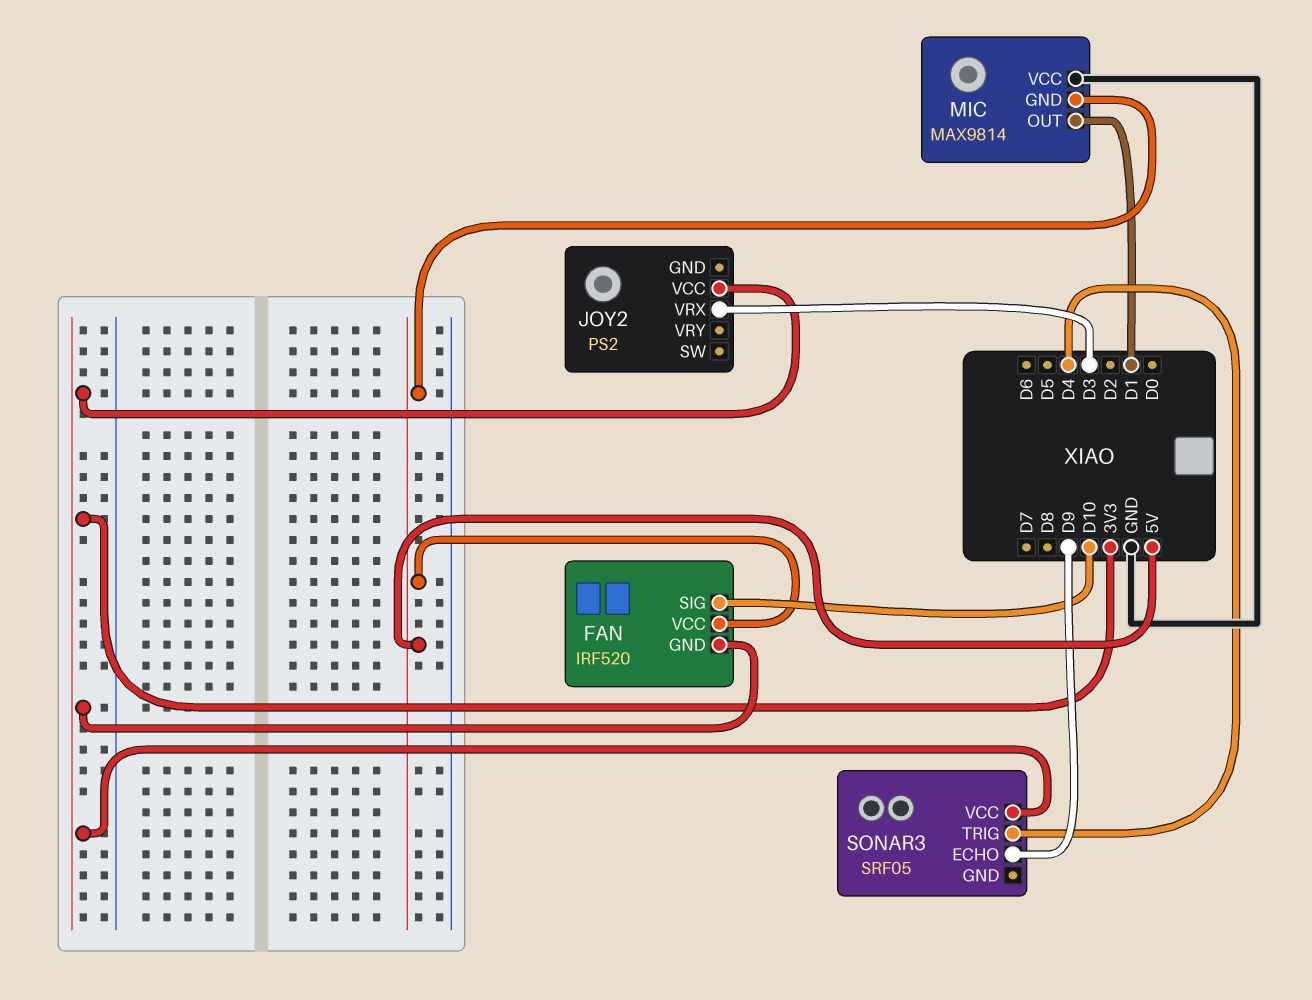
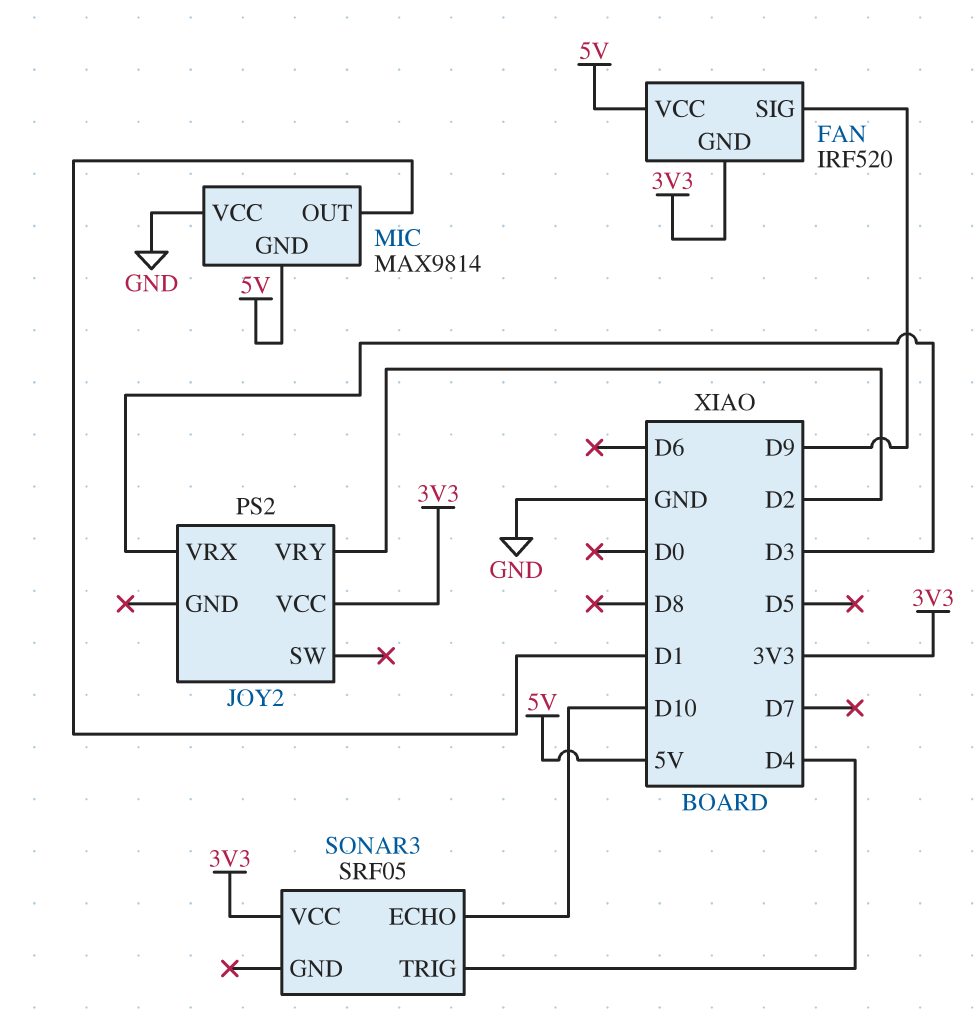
FAN pin SIG: D10 -> D9
JOY2 pin VRY: none -> D2
SONAR3 pin ECHO: D9 -> D10

